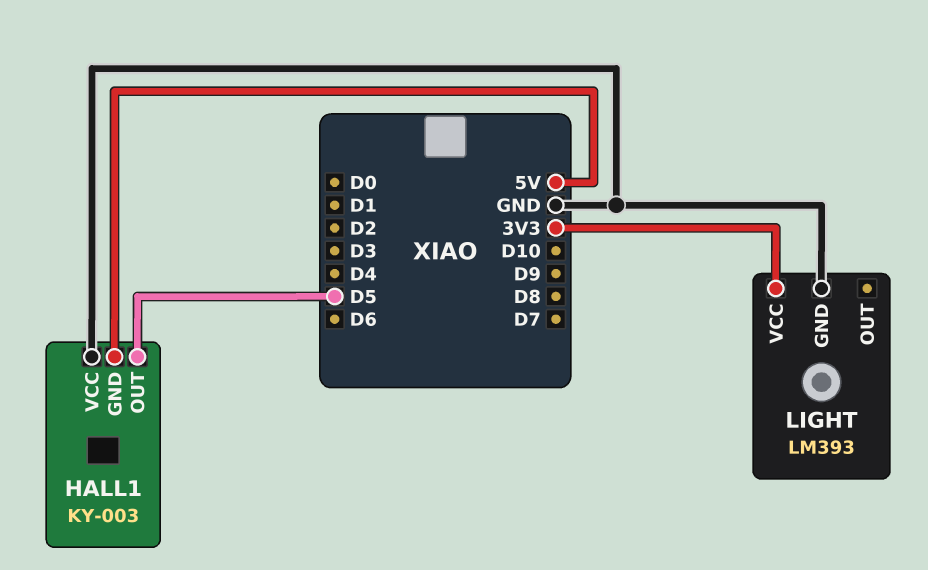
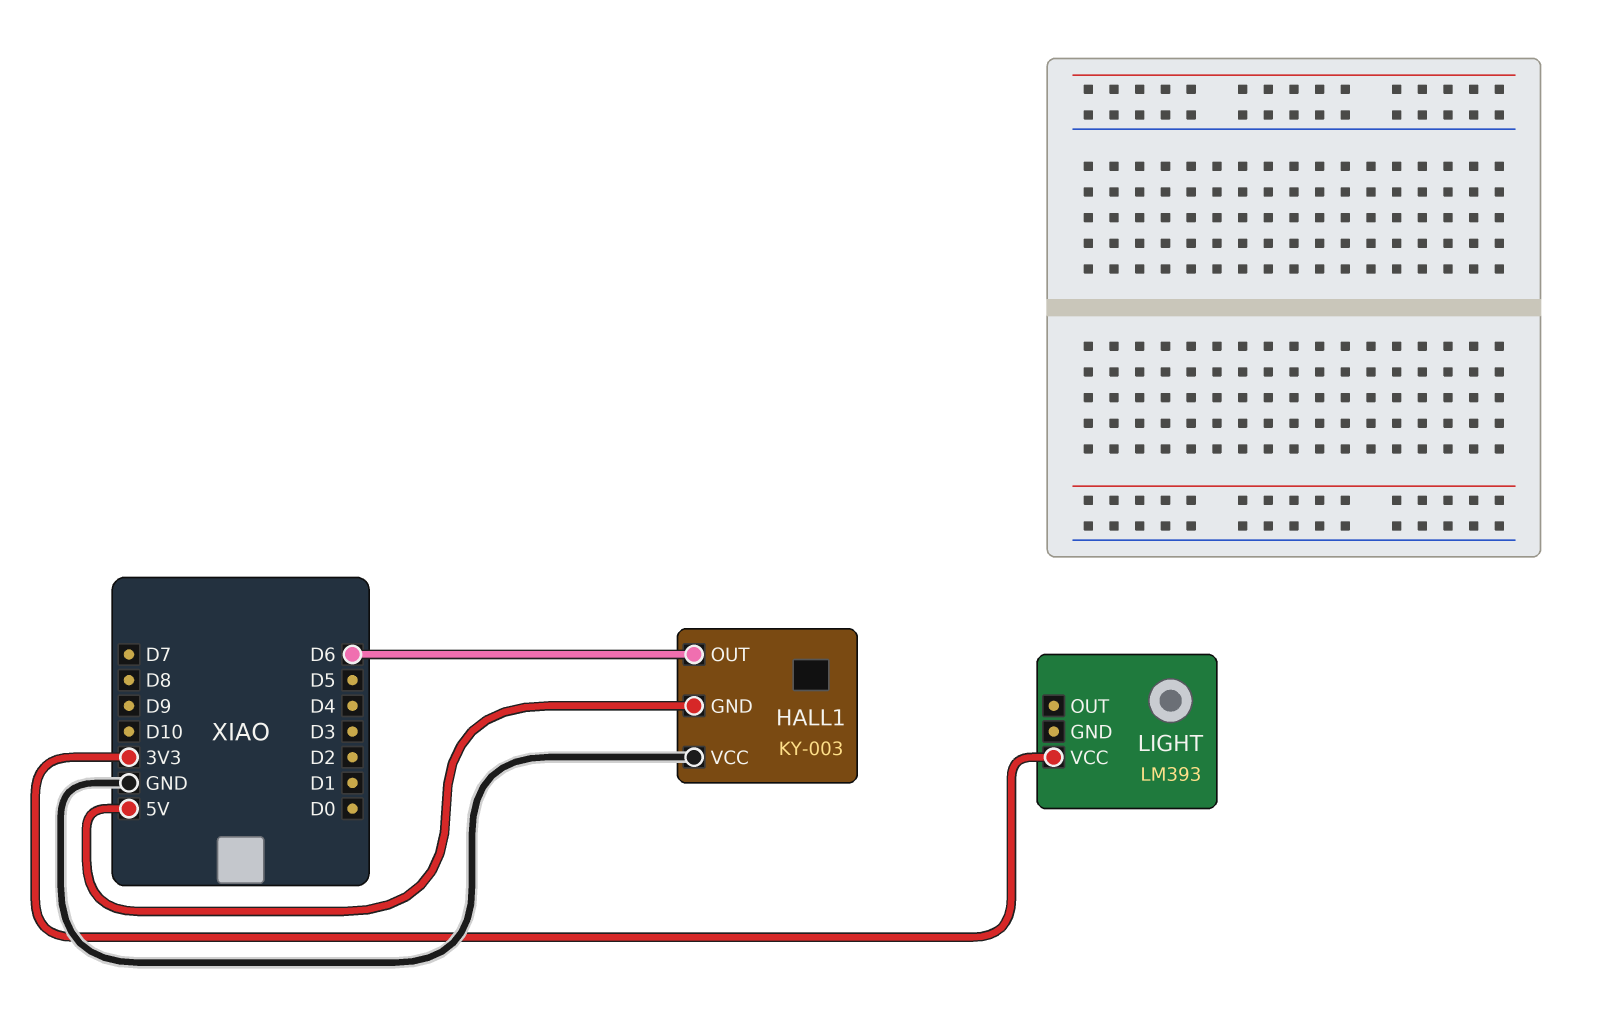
HALL1 pin OUT: D5 -> D6
LIGHT pin GND: GND -> none

